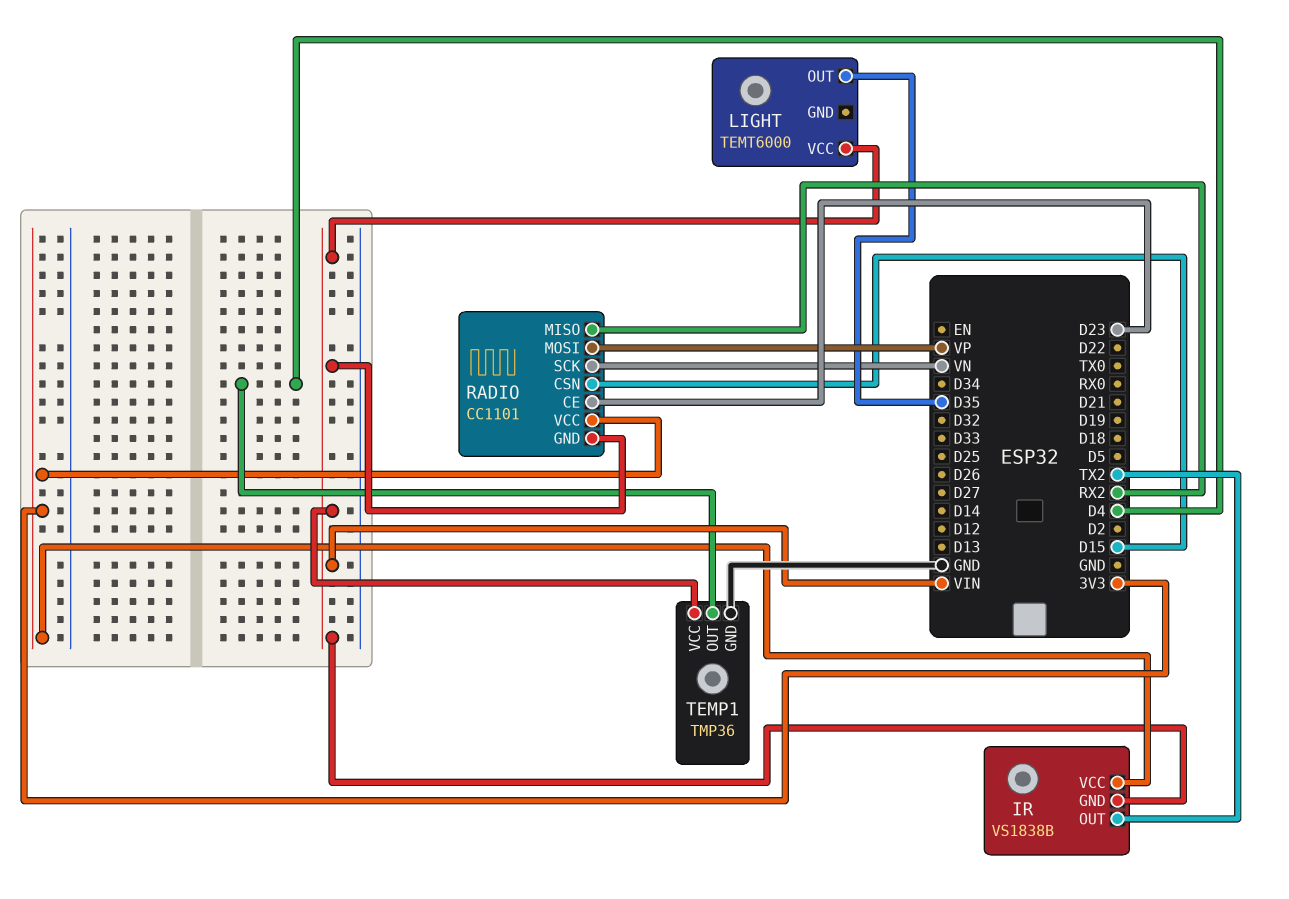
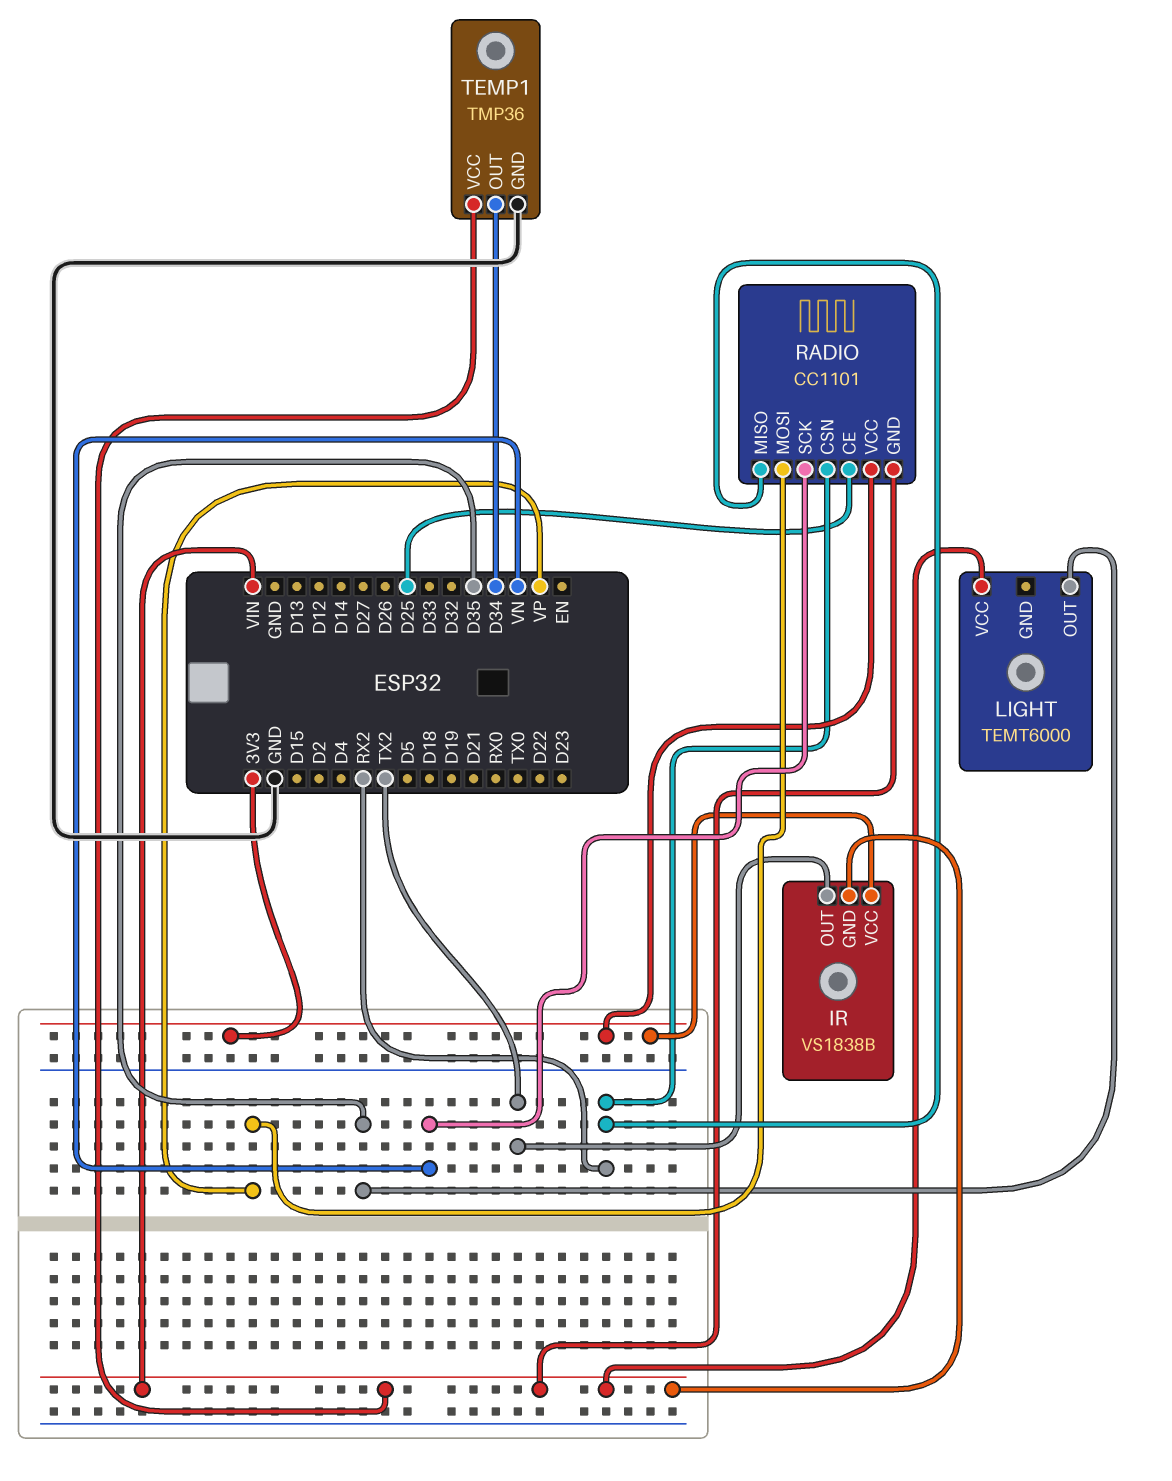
RADIO pin CE: D23 -> D25
RADIO pin CSN: D15 -> RX2
TEMP1 pin OUT: D4 -> D34

